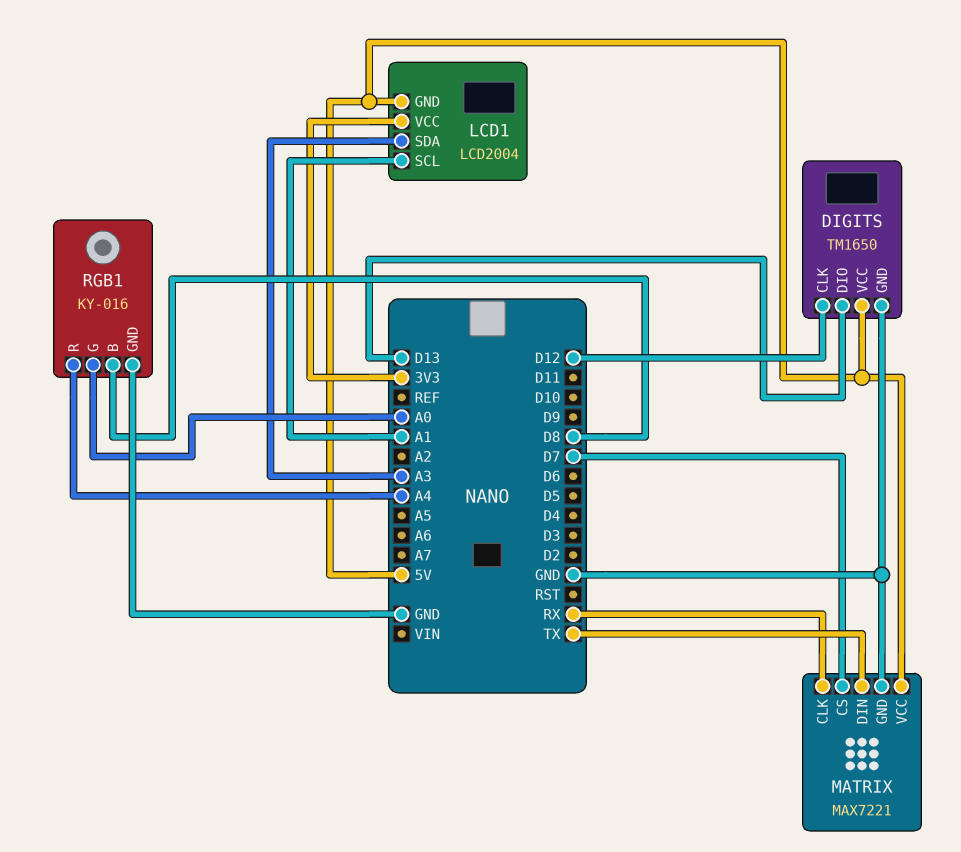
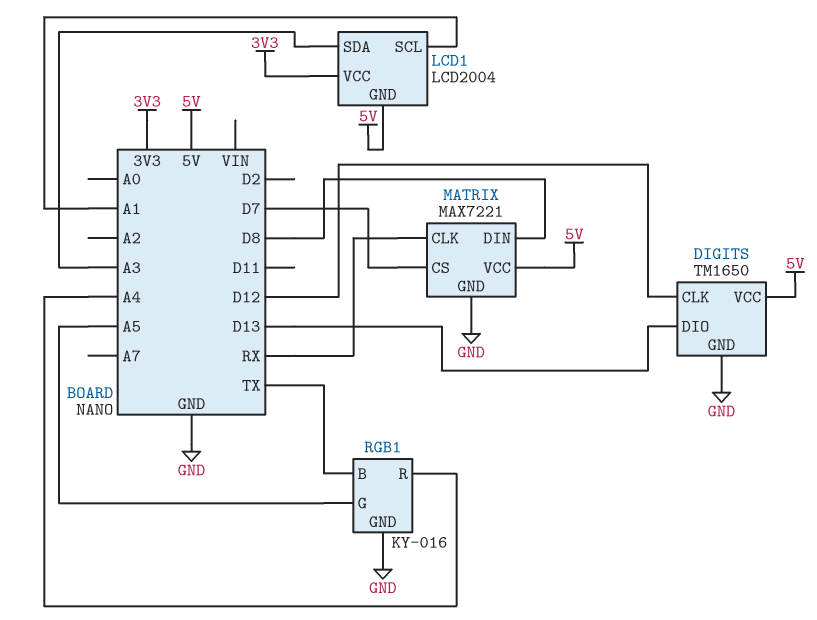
MATRIX pin DIN: TX -> D8
RGB1 pin B: D8 -> TX
RGB1 pin G: A0 -> A5

